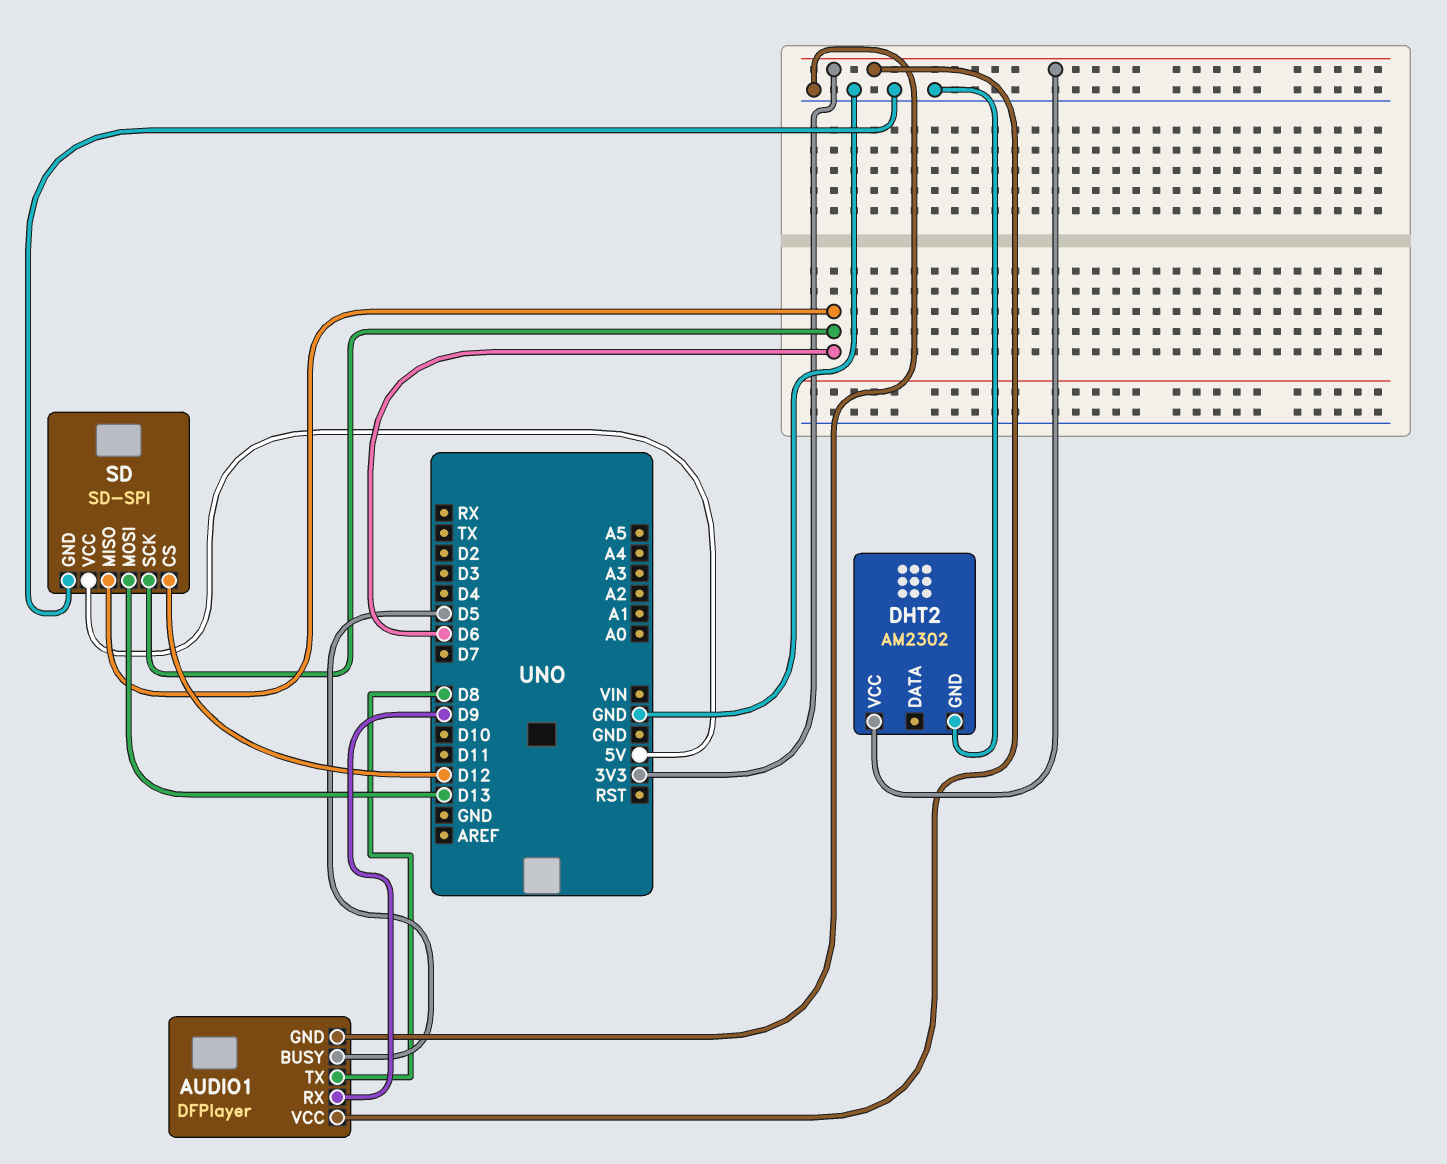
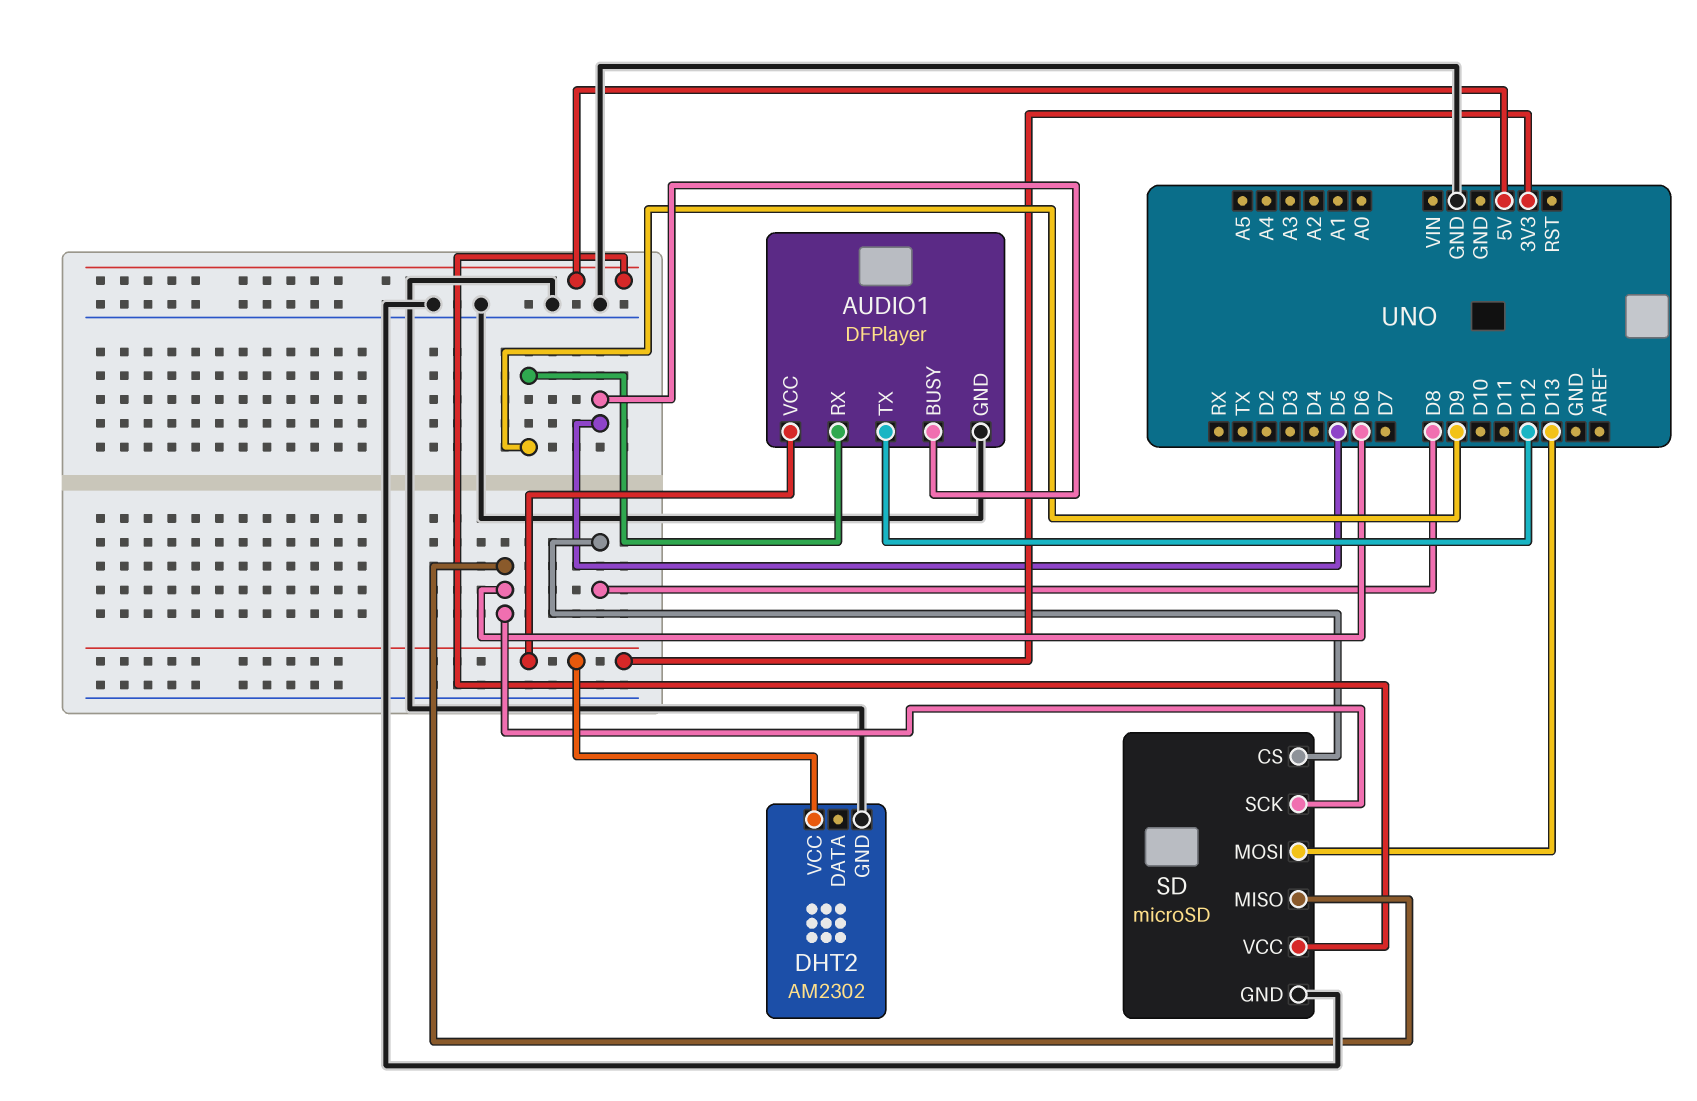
AUDIO1 pin TX: D8 -> D12
SD: SD-SPI -> microSD
SD pin CS: D12 -> D8

